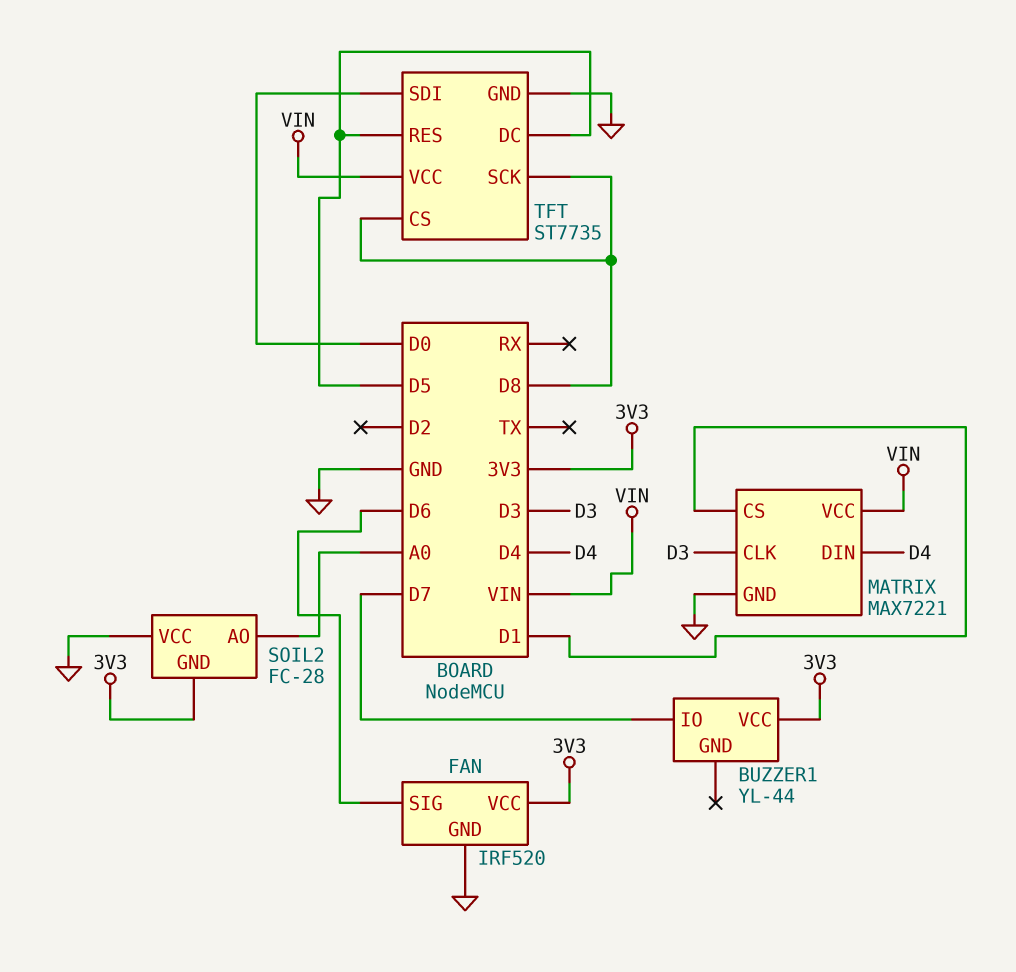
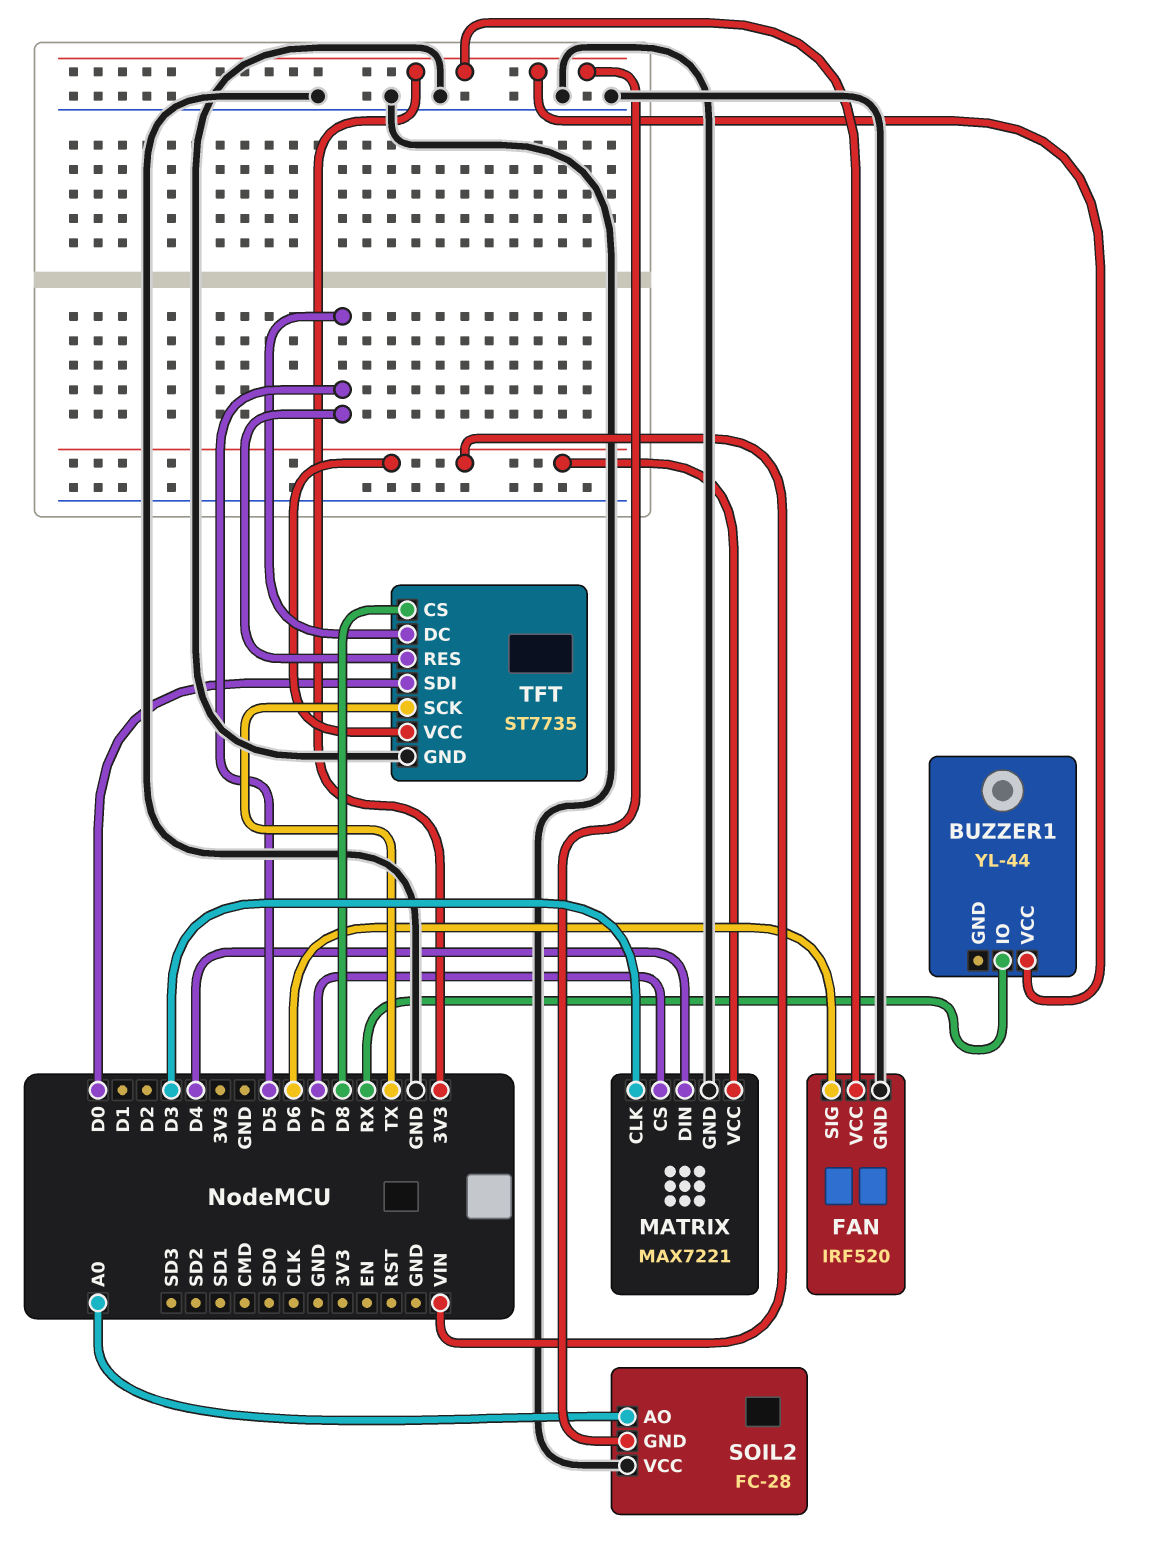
BUZZER1 pin IO: D7 -> RX
MATRIX pin CS: D1 -> D7
TFT pin SCK: D8 -> TX

